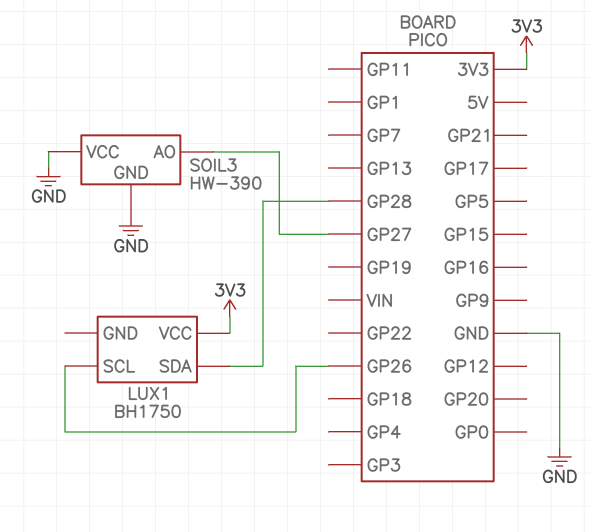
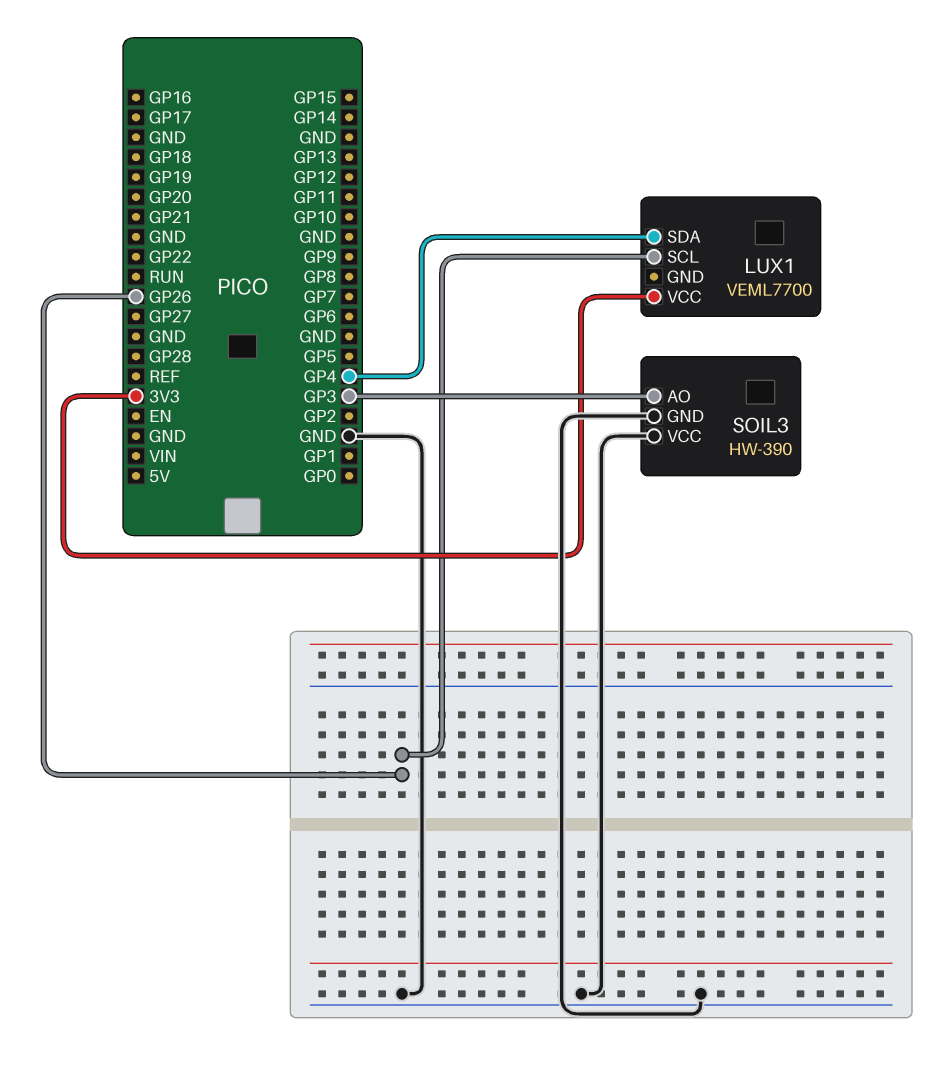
LUX1: BH1750 -> VEML7700
LUX1 pin SDA: GP28 -> GP4
SOIL3 pin AO: GP27 -> GP3

